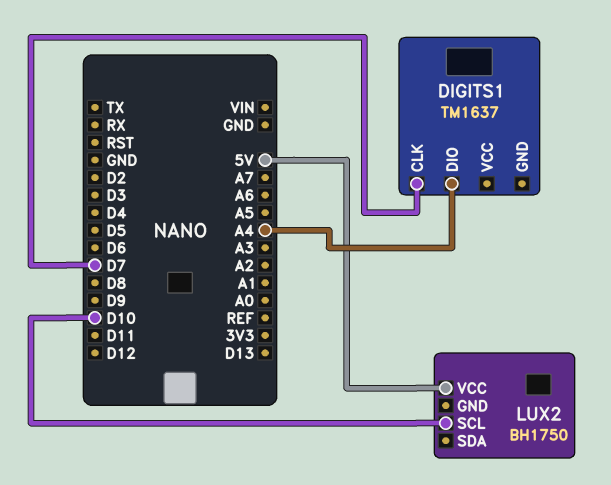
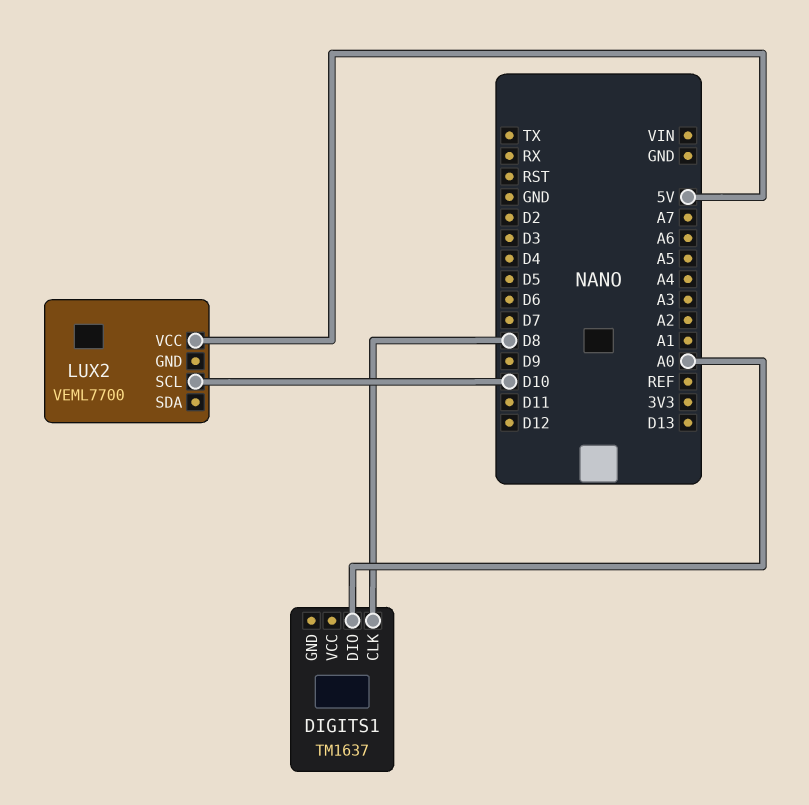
DIGITS1 pin CLK: D7 -> D8
DIGITS1 pin DIO: A4 -> A0
LUX2: BH1750 -> VEML7700

